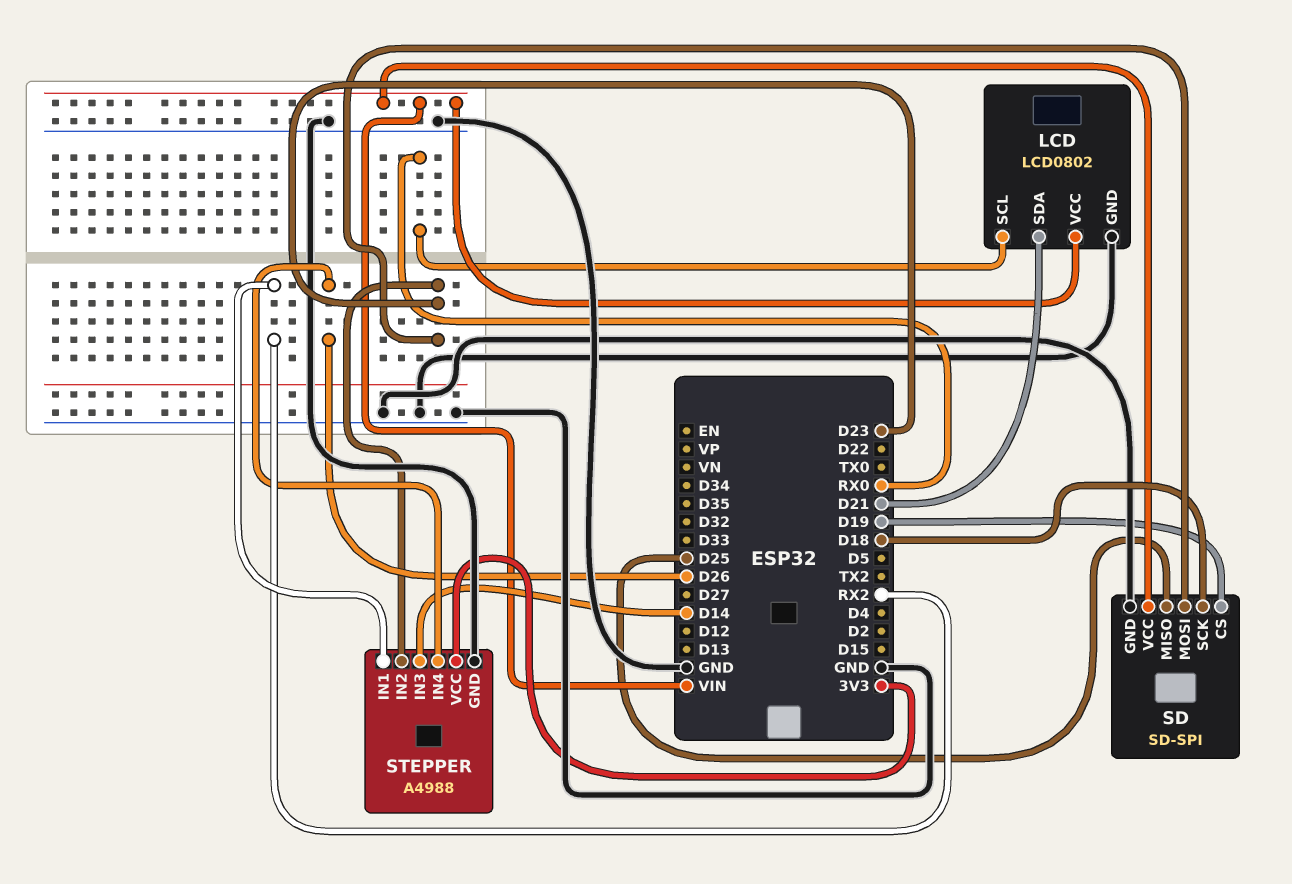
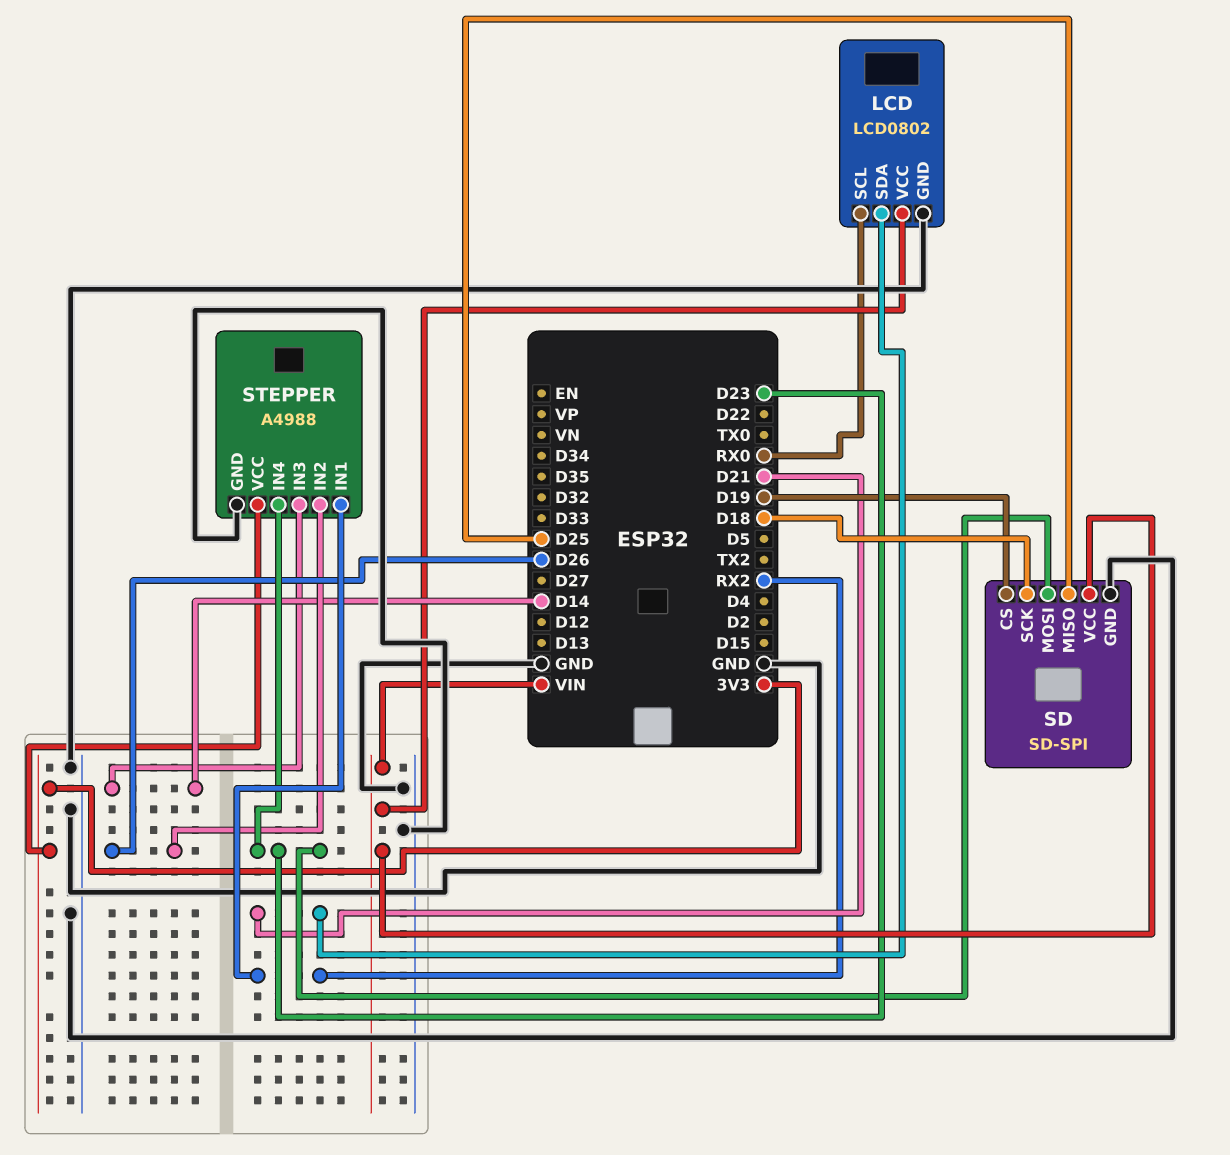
STEPPER pin IN2: D23 -> D26
STEPPER pin IN4: D26 -> D23

